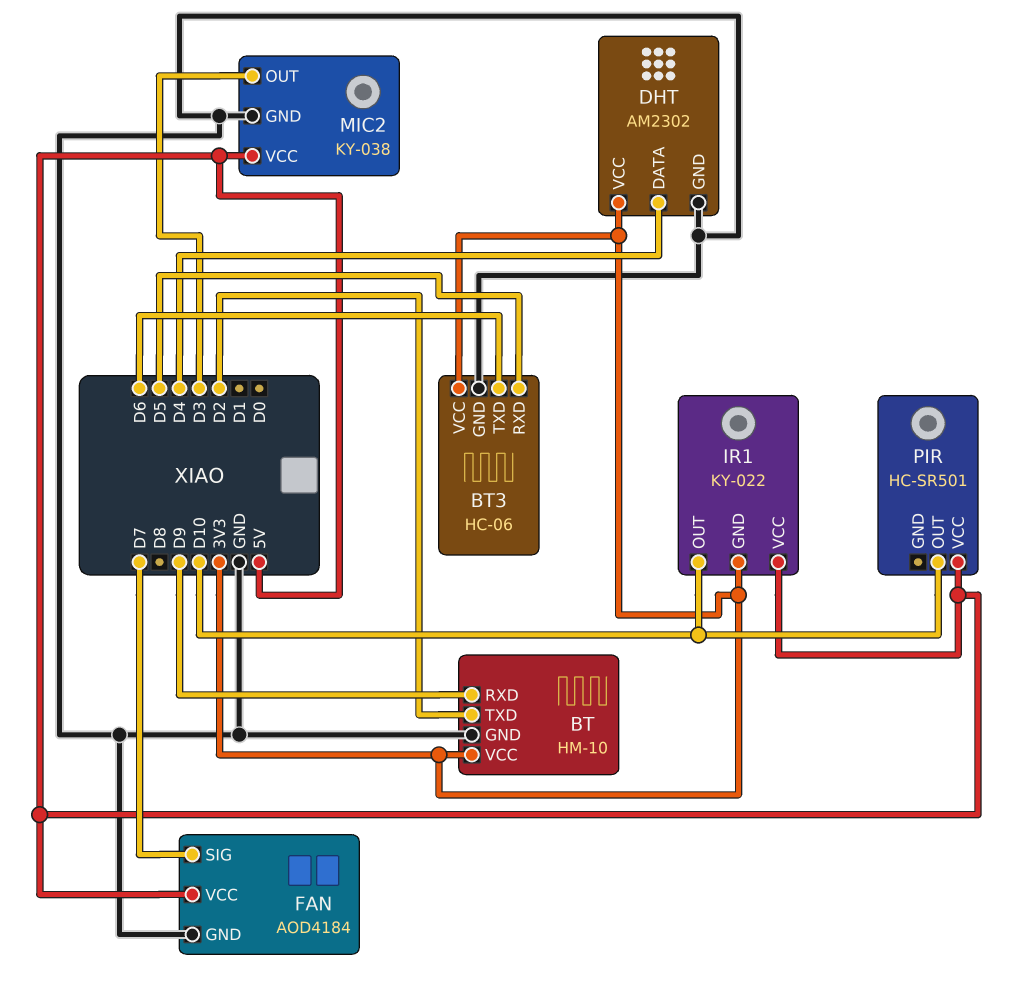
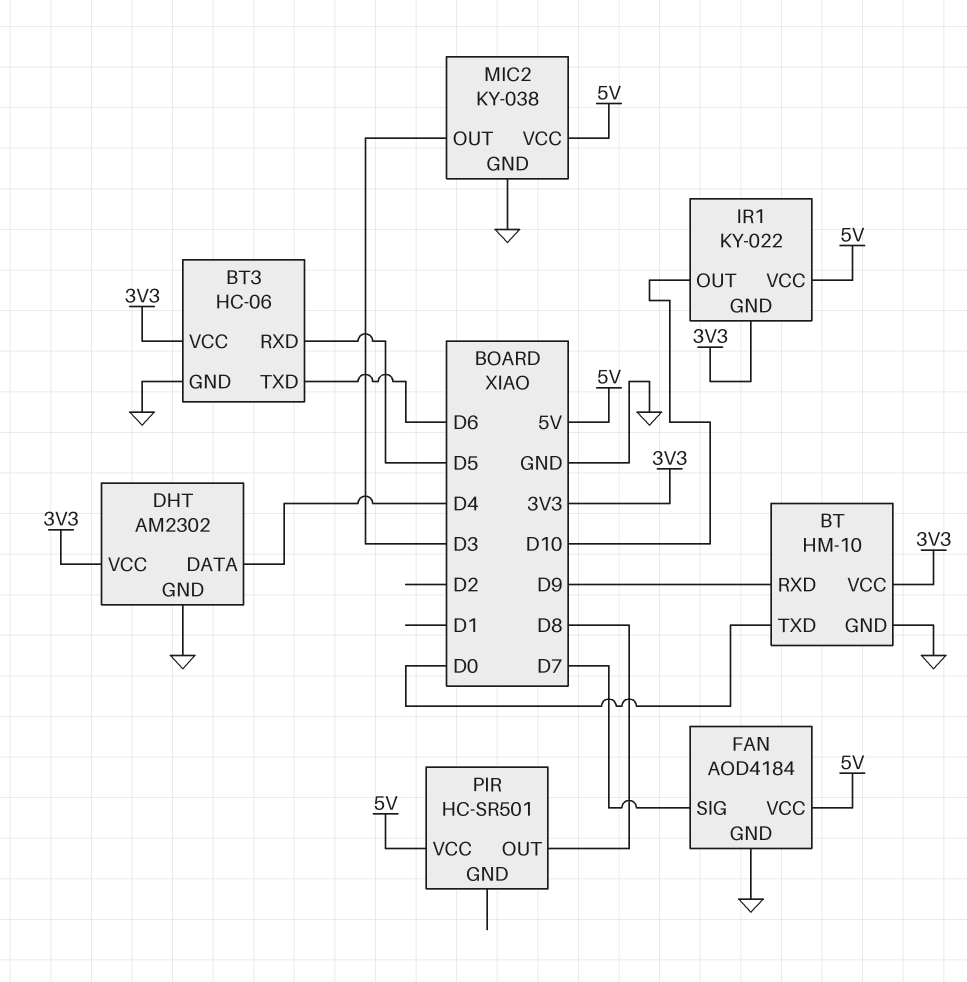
BT pin TXD: D2 -> D0
PIR pin OUT: D10 -> D8

